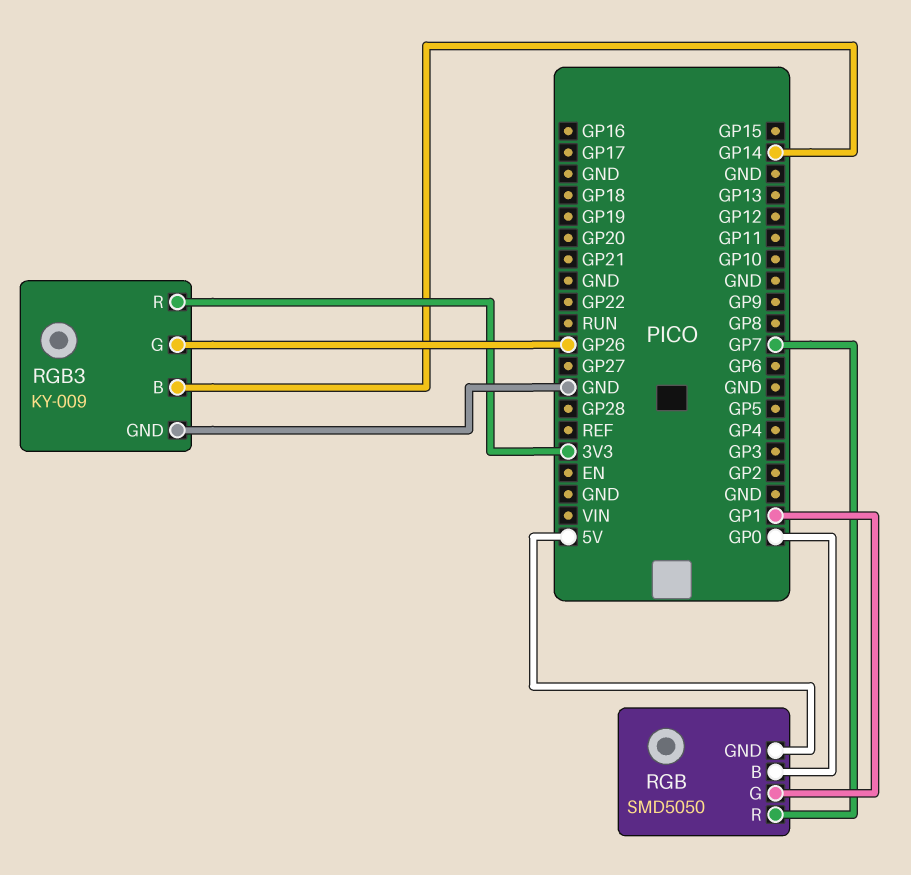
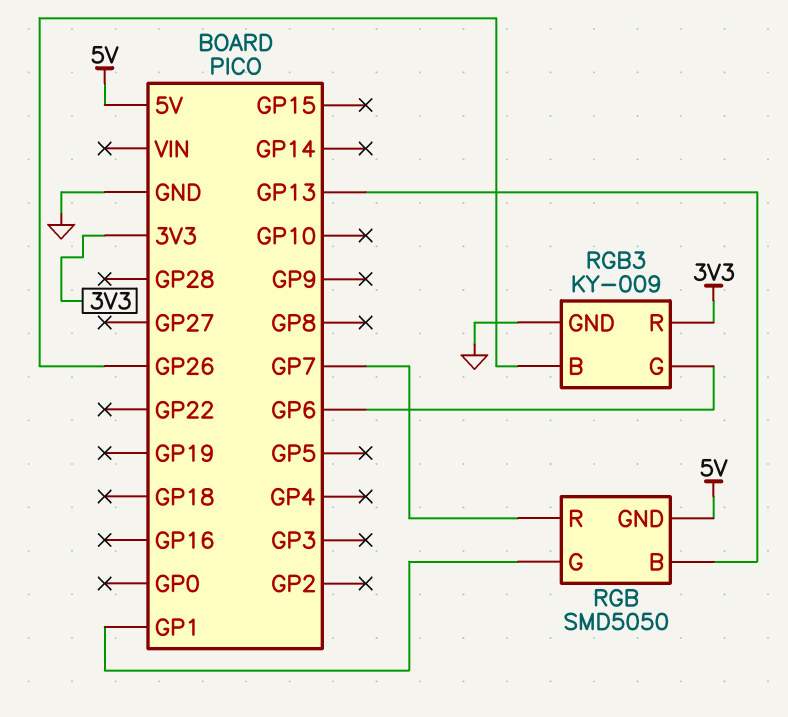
RGB pin B: GP0 -> GP13
RGB3 pin B: GP14 -> GP26
RGB3 pin G: GP26 -> GP6

